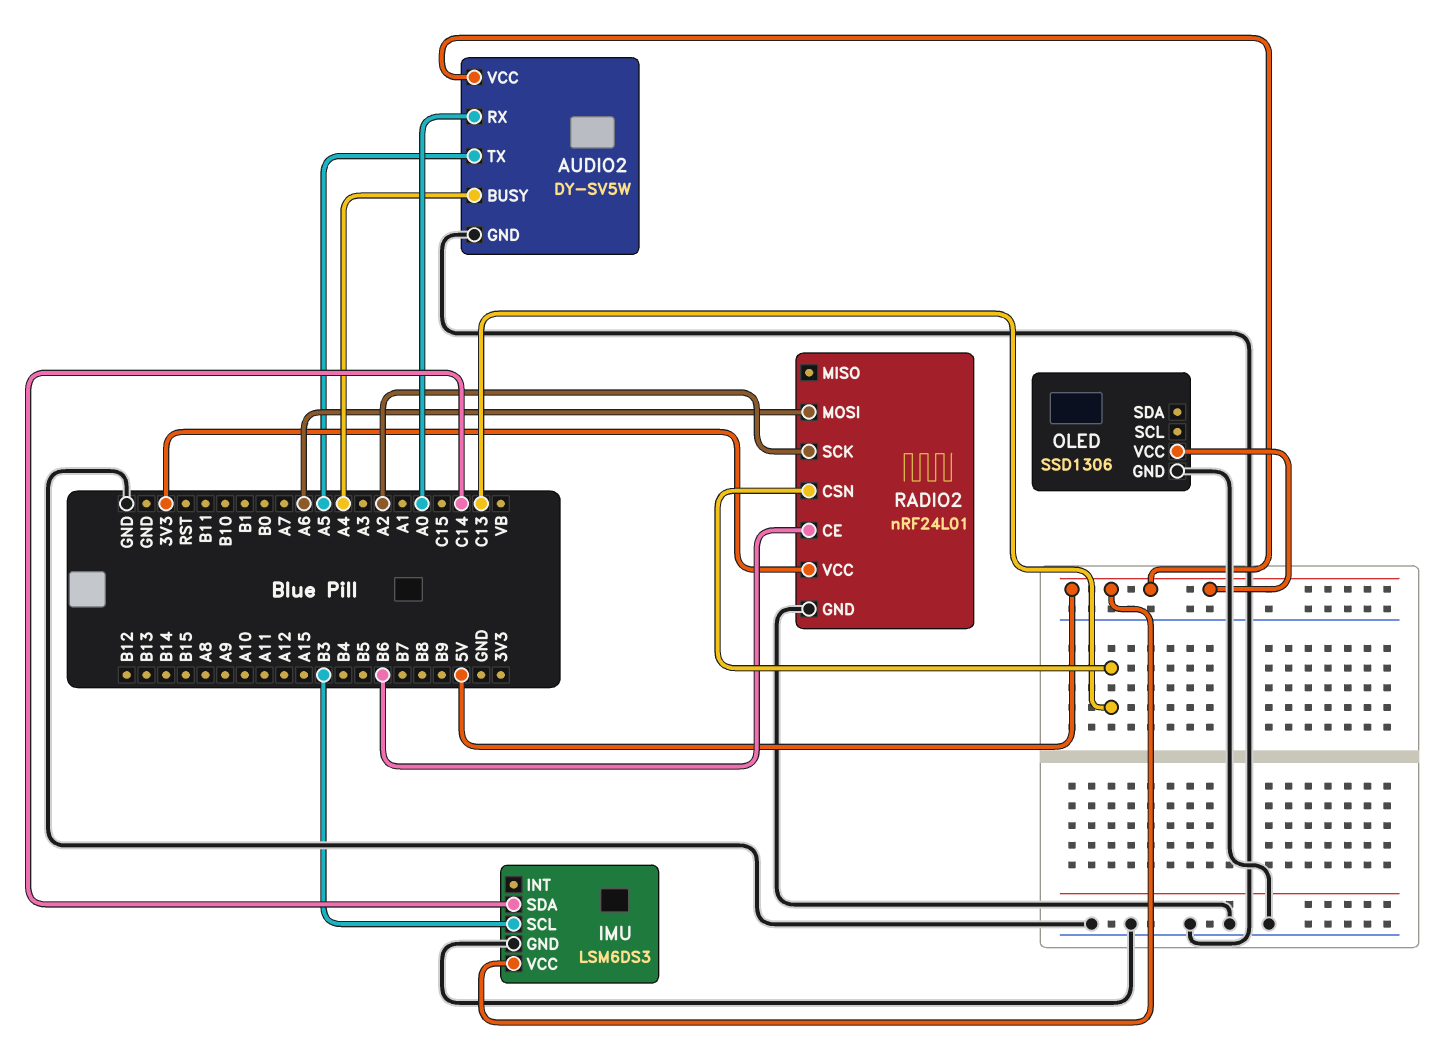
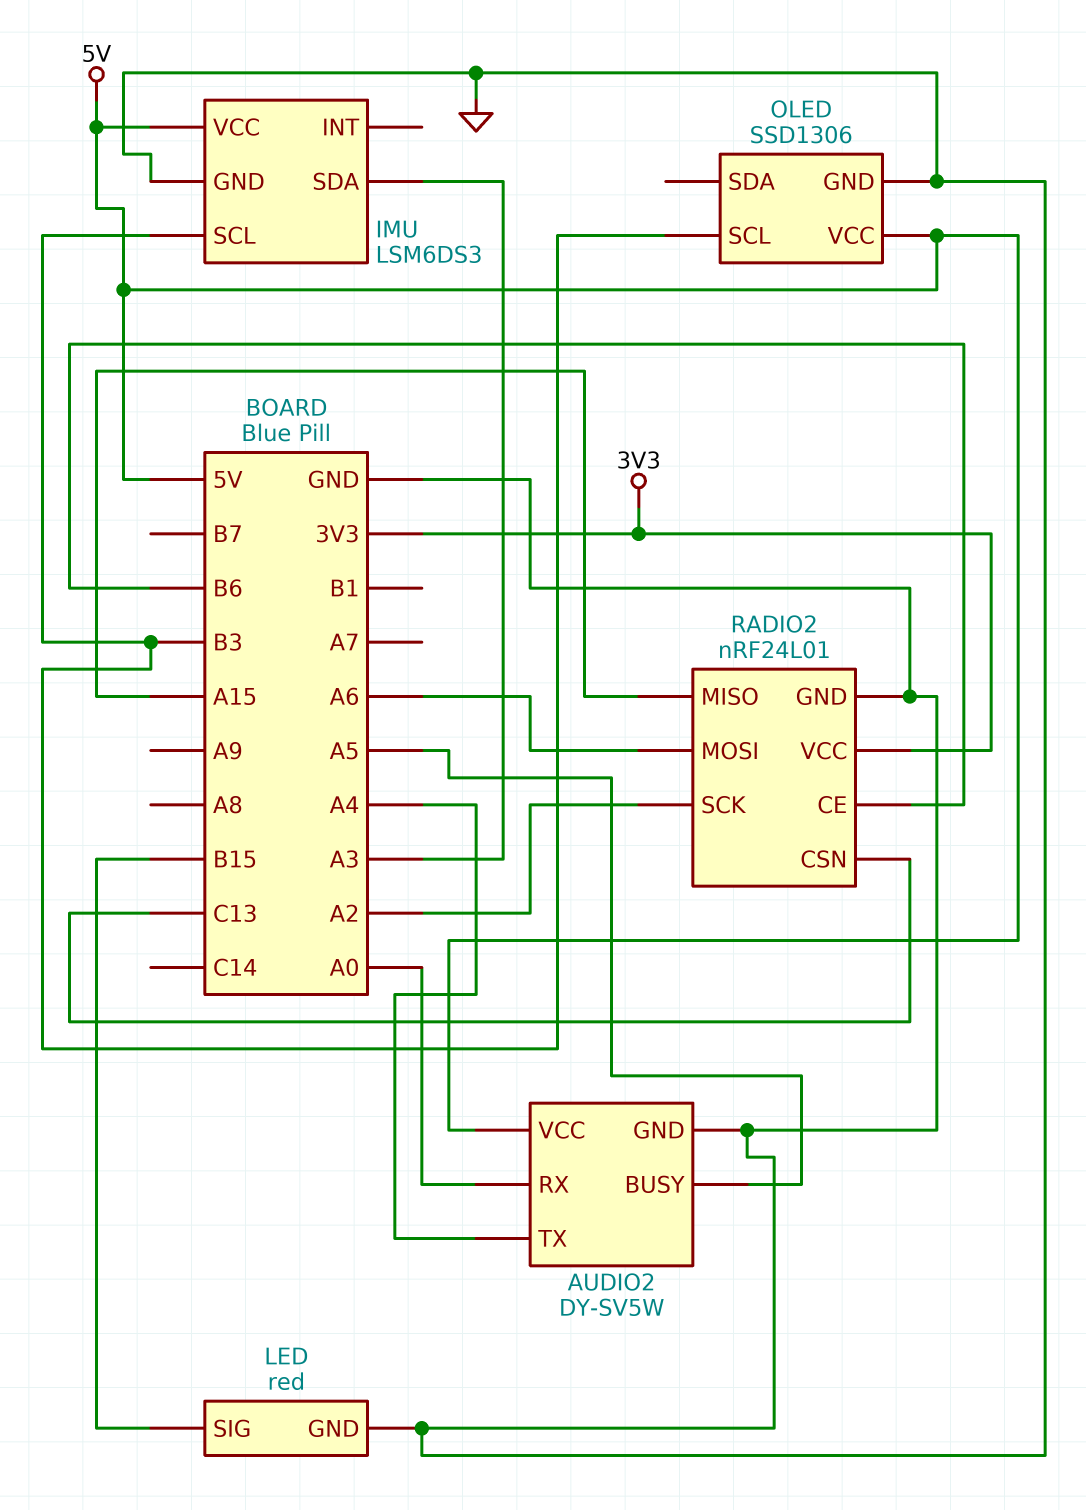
AUDIO2 pin BUSY: A4 -> A5
AUDIO2 pin TX: A5 -> A4
IMU pin SDA: C14 -> A3
LED: none -> red
LED pin GND: none -> GND
LED pin SIG: none -> B15
OLED pin SCL: none -> B3
RADIO2 pin MISO: none -> A15

